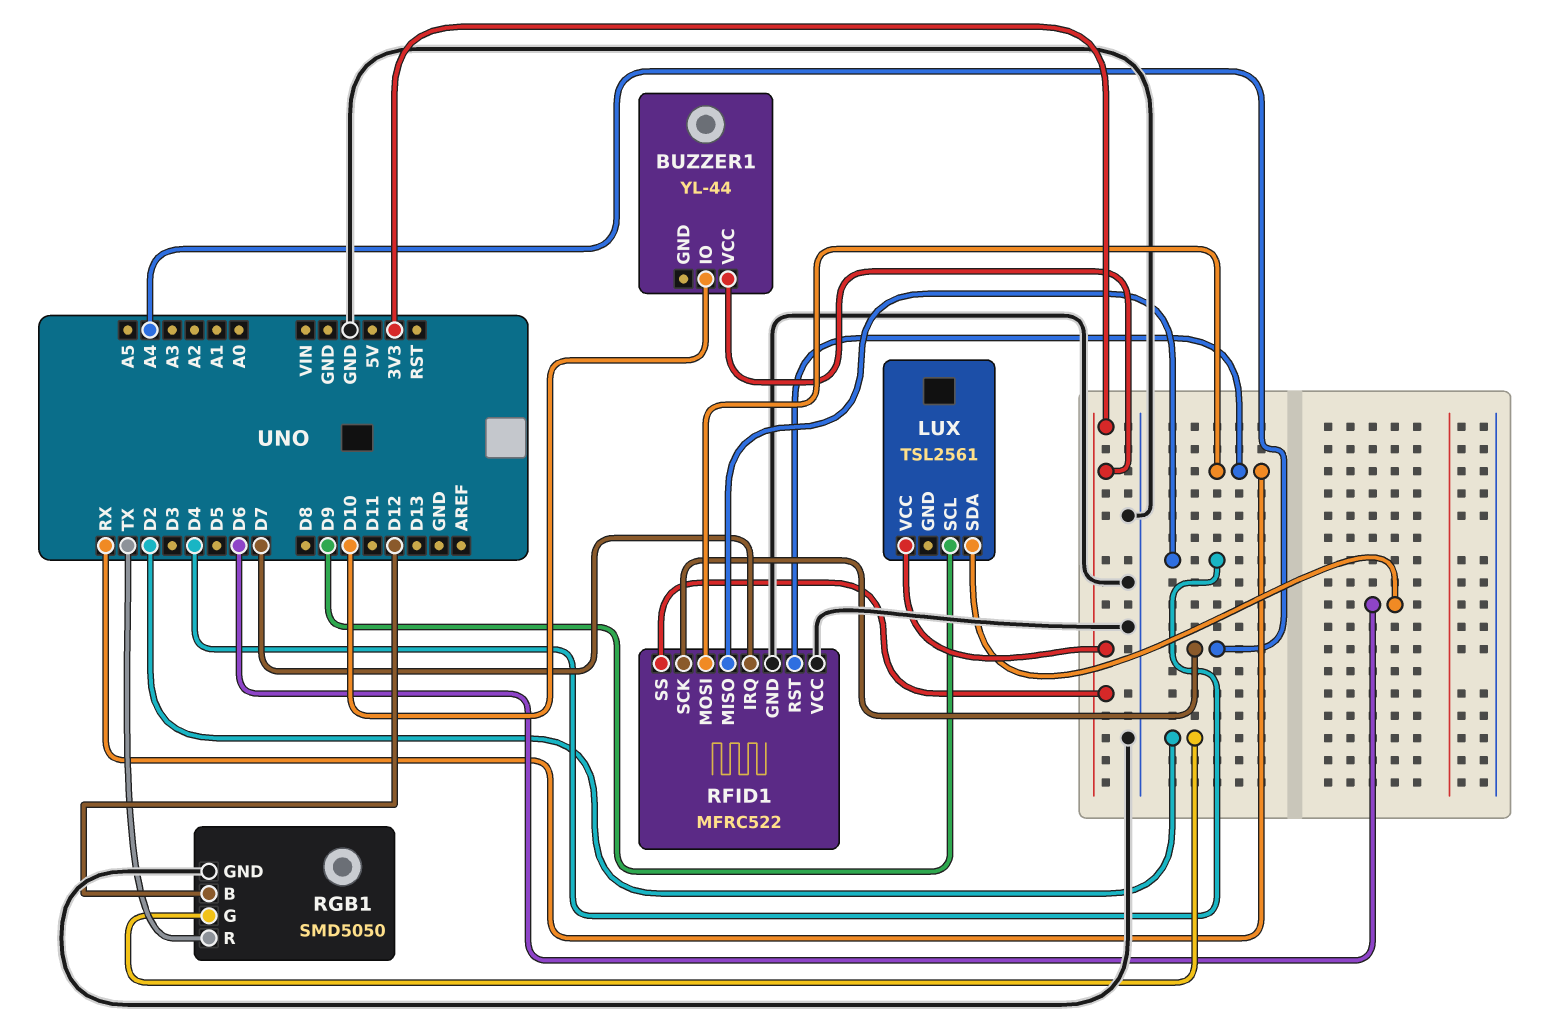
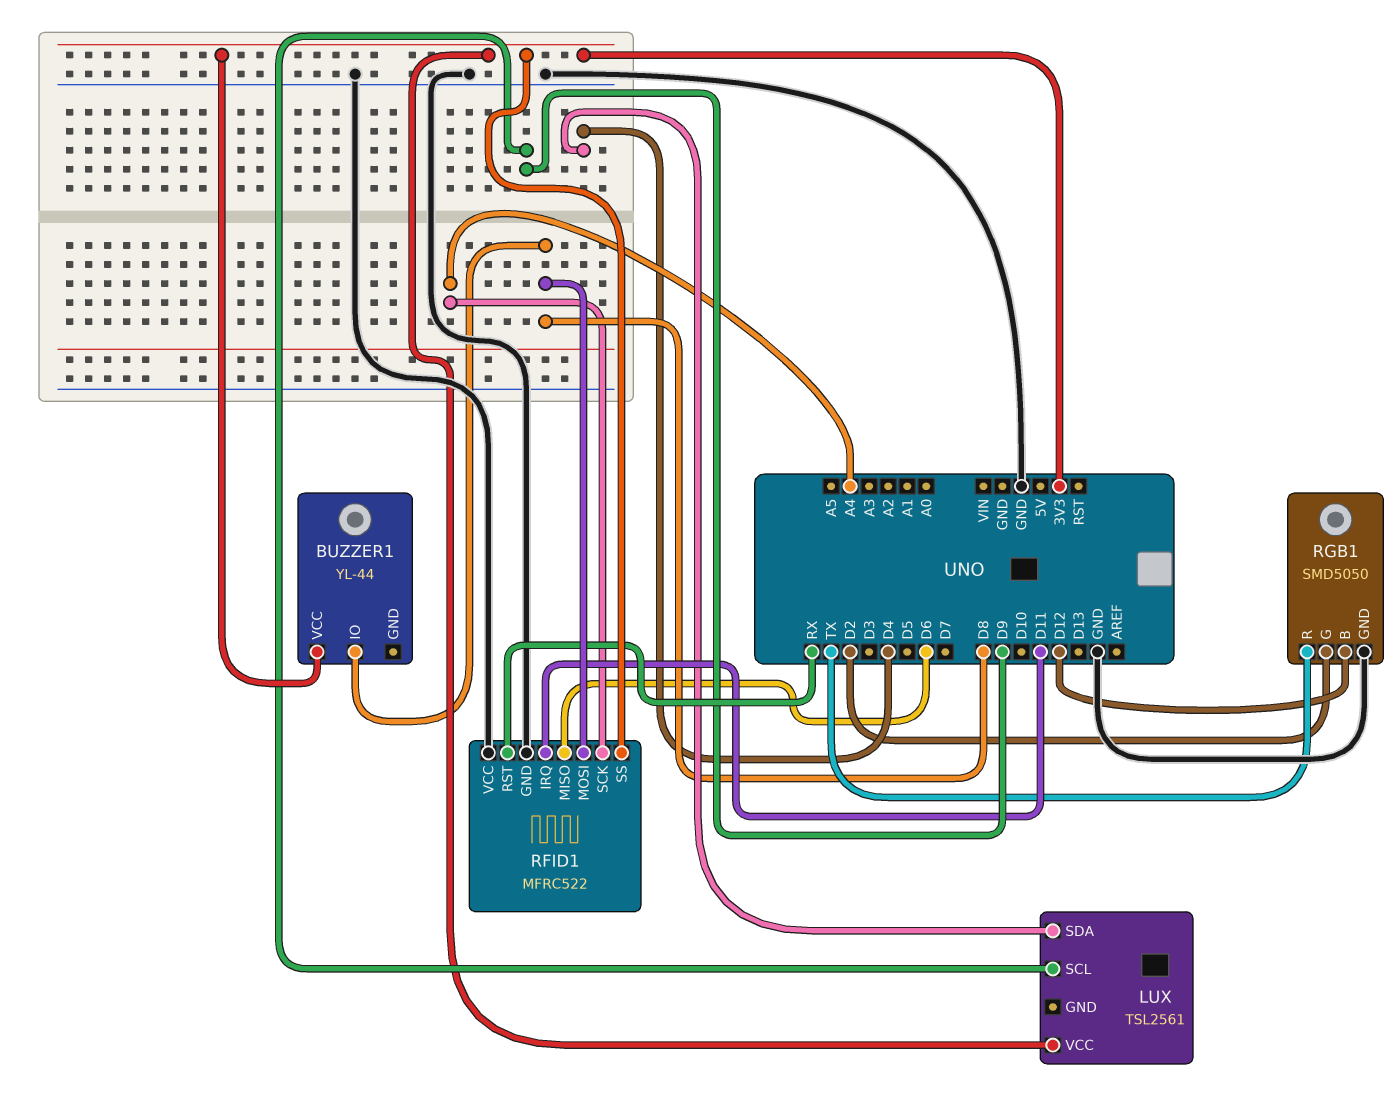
BUZZER1 pin IO: D10 -> D8
LUX pin SDA: D6 -> D4
RFID1 pin IRQ: D7 -> D11
RFID1 pin MISO: D4 -> D6
RFID1 pin MOSI: RX -> D8

